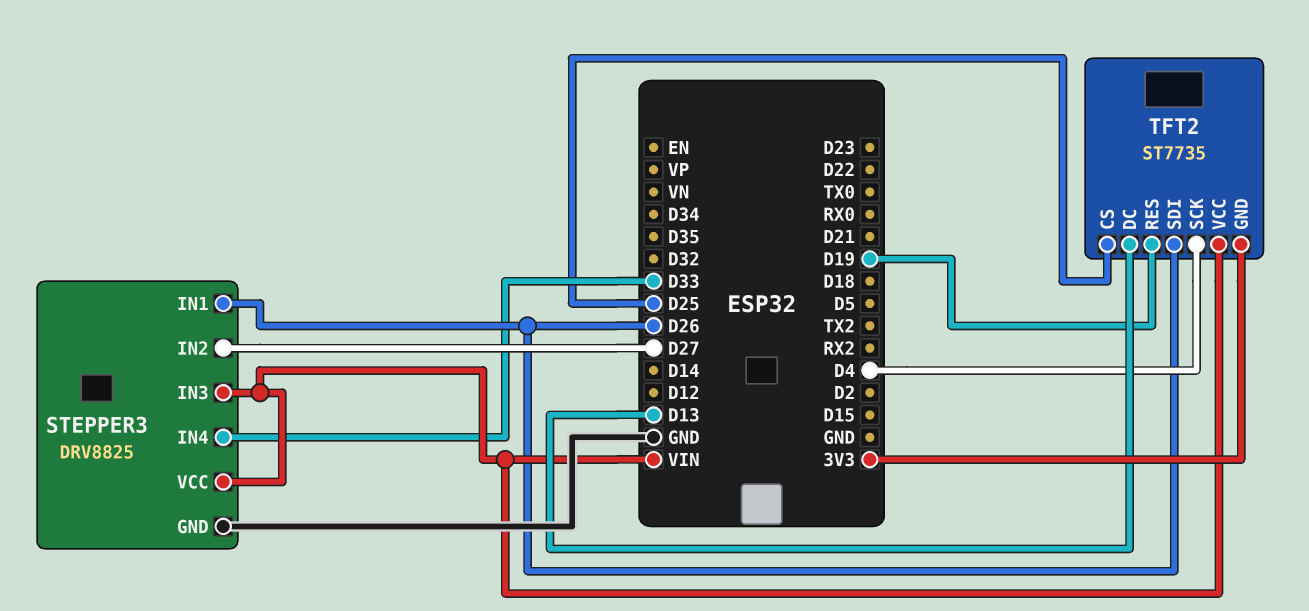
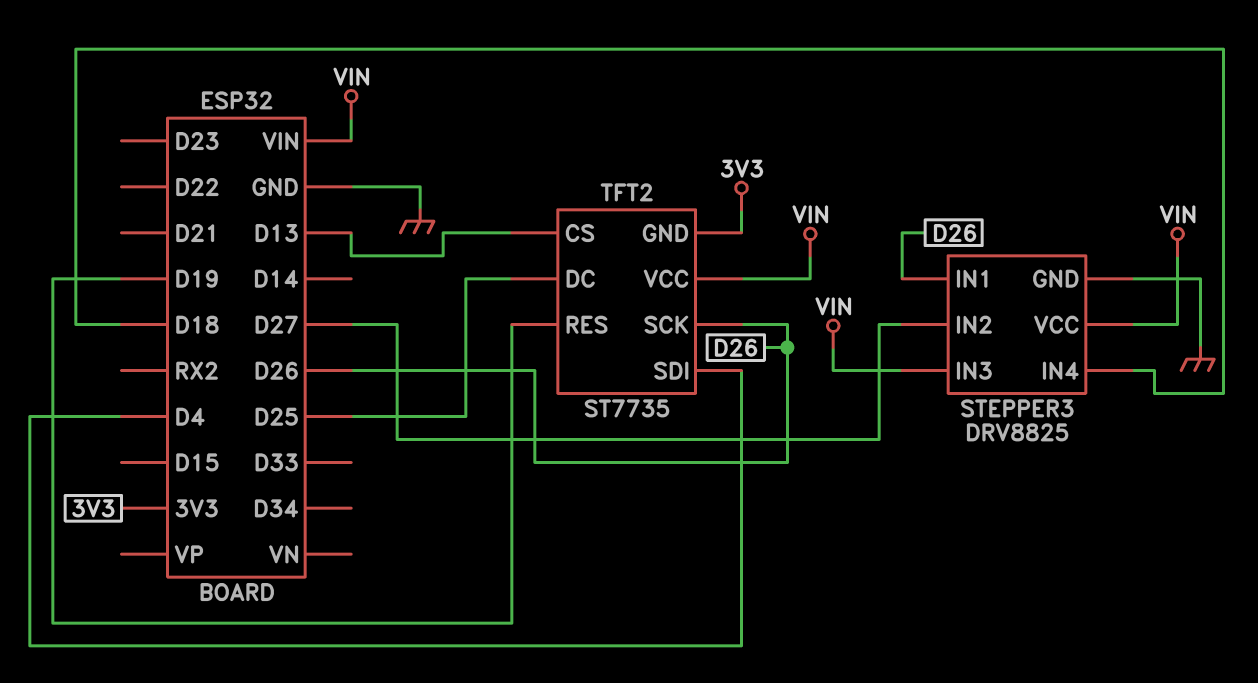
STEPPER3 pin IN4: D33 -> D18
TFT2 pin CS: D25 -> D13
TFT2 pin DC: D13 -> D25
TFT2 pin SCK: D4 -> D26
TFT2 pin SDI: D26 -> D4

